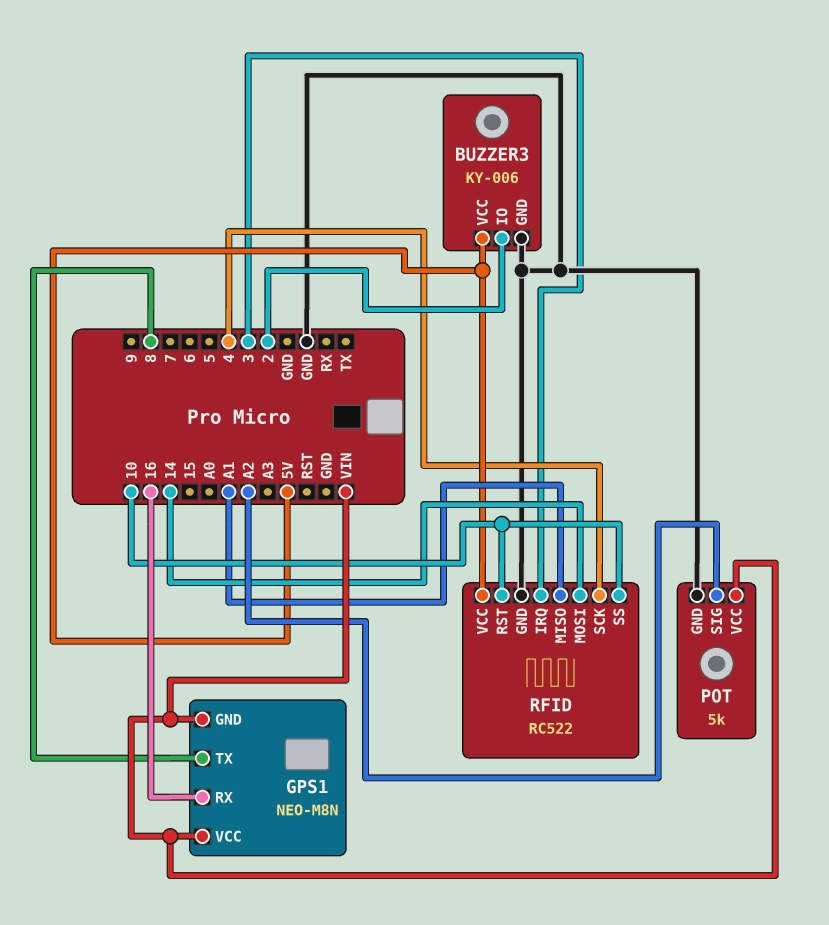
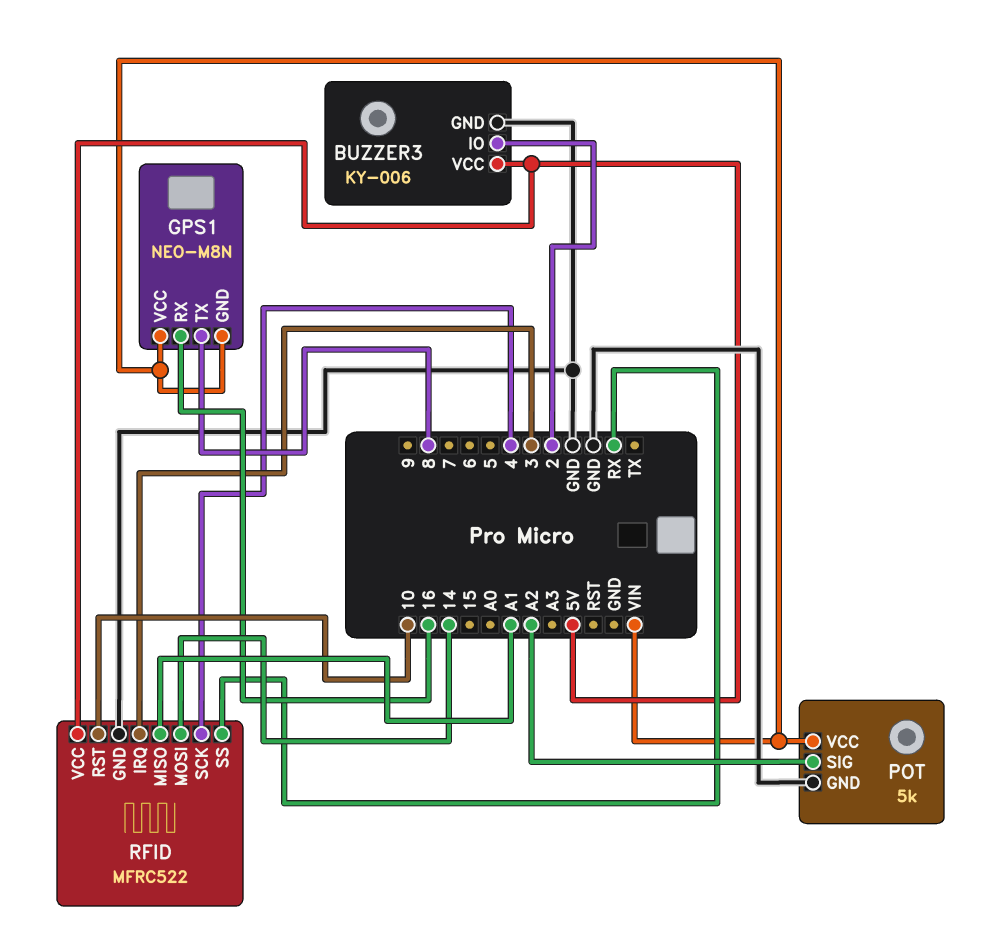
RFID: RC522 -> MFRC522
RFID pin SS: 10 -> RX

